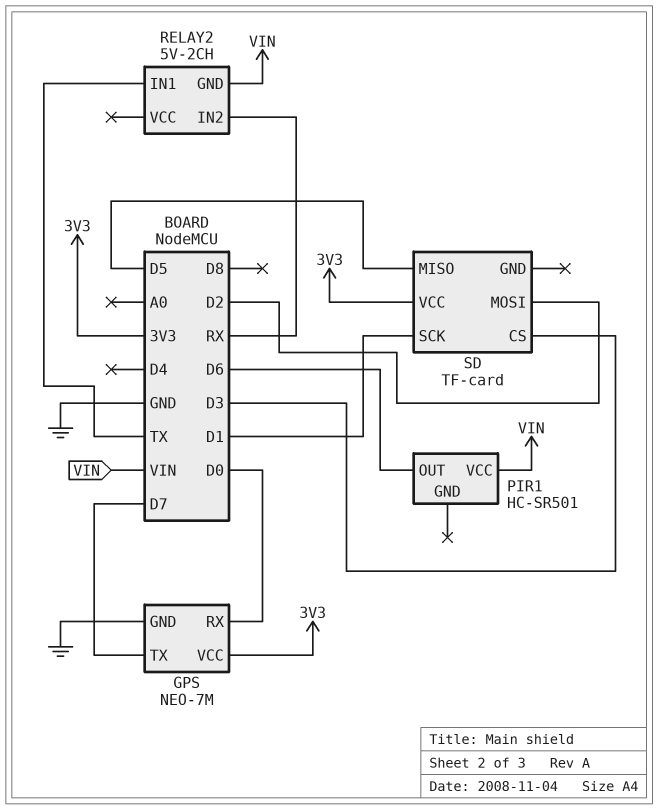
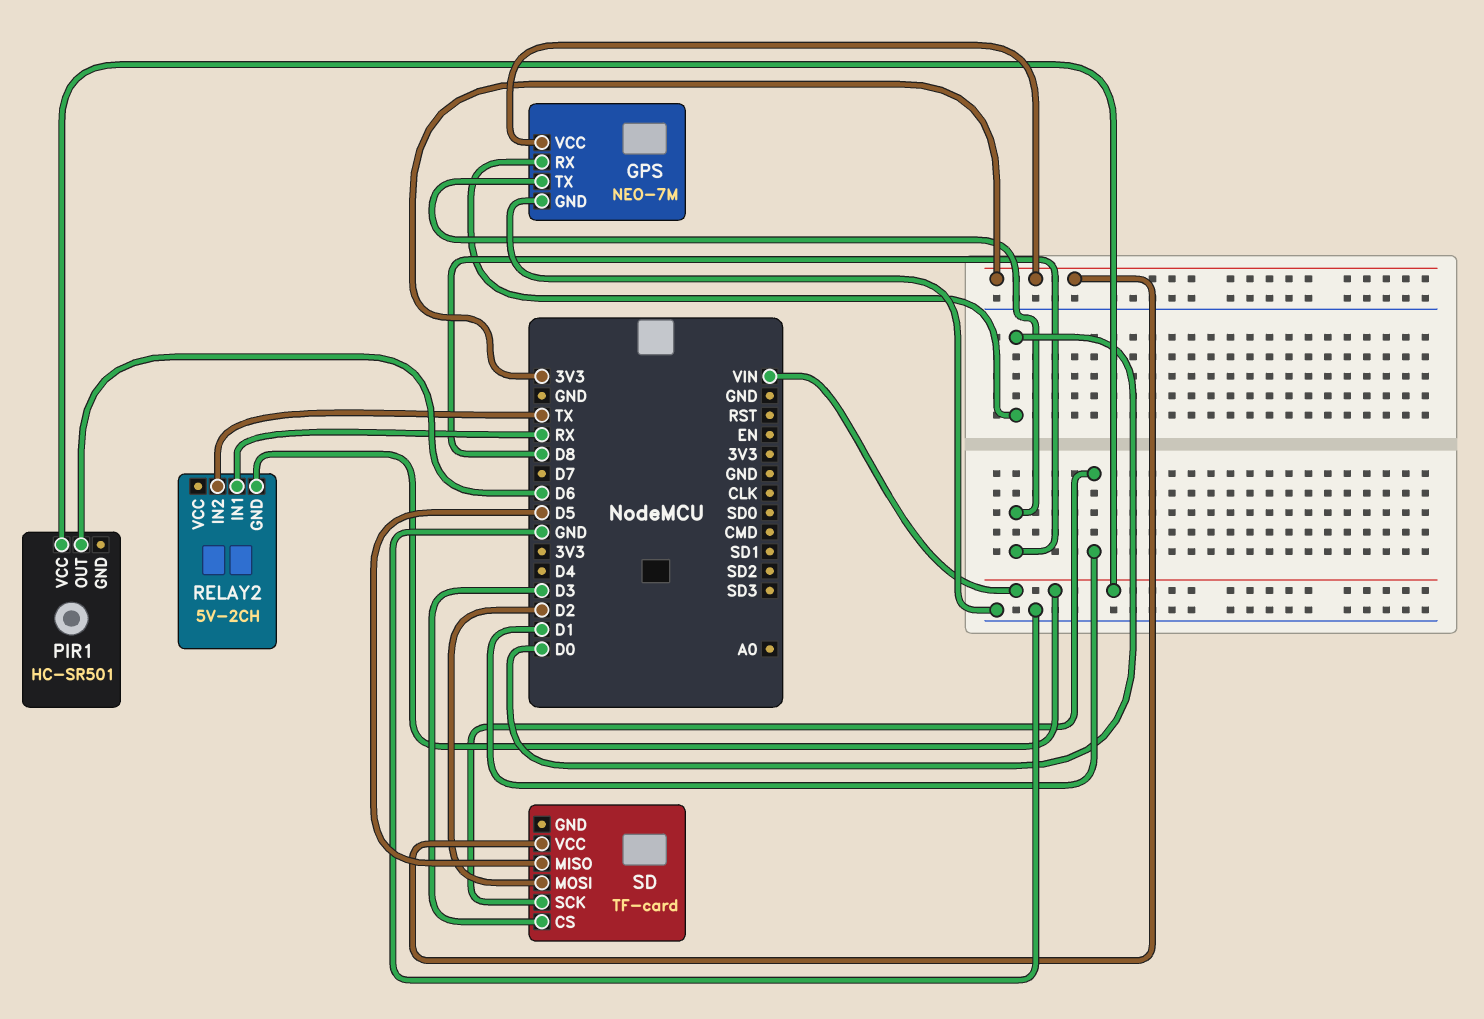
GPS pin TX: D7 -> D8
RELAY2 pin IN1: TX -> RX
RELAY2 pin IN2: RX -> TX

